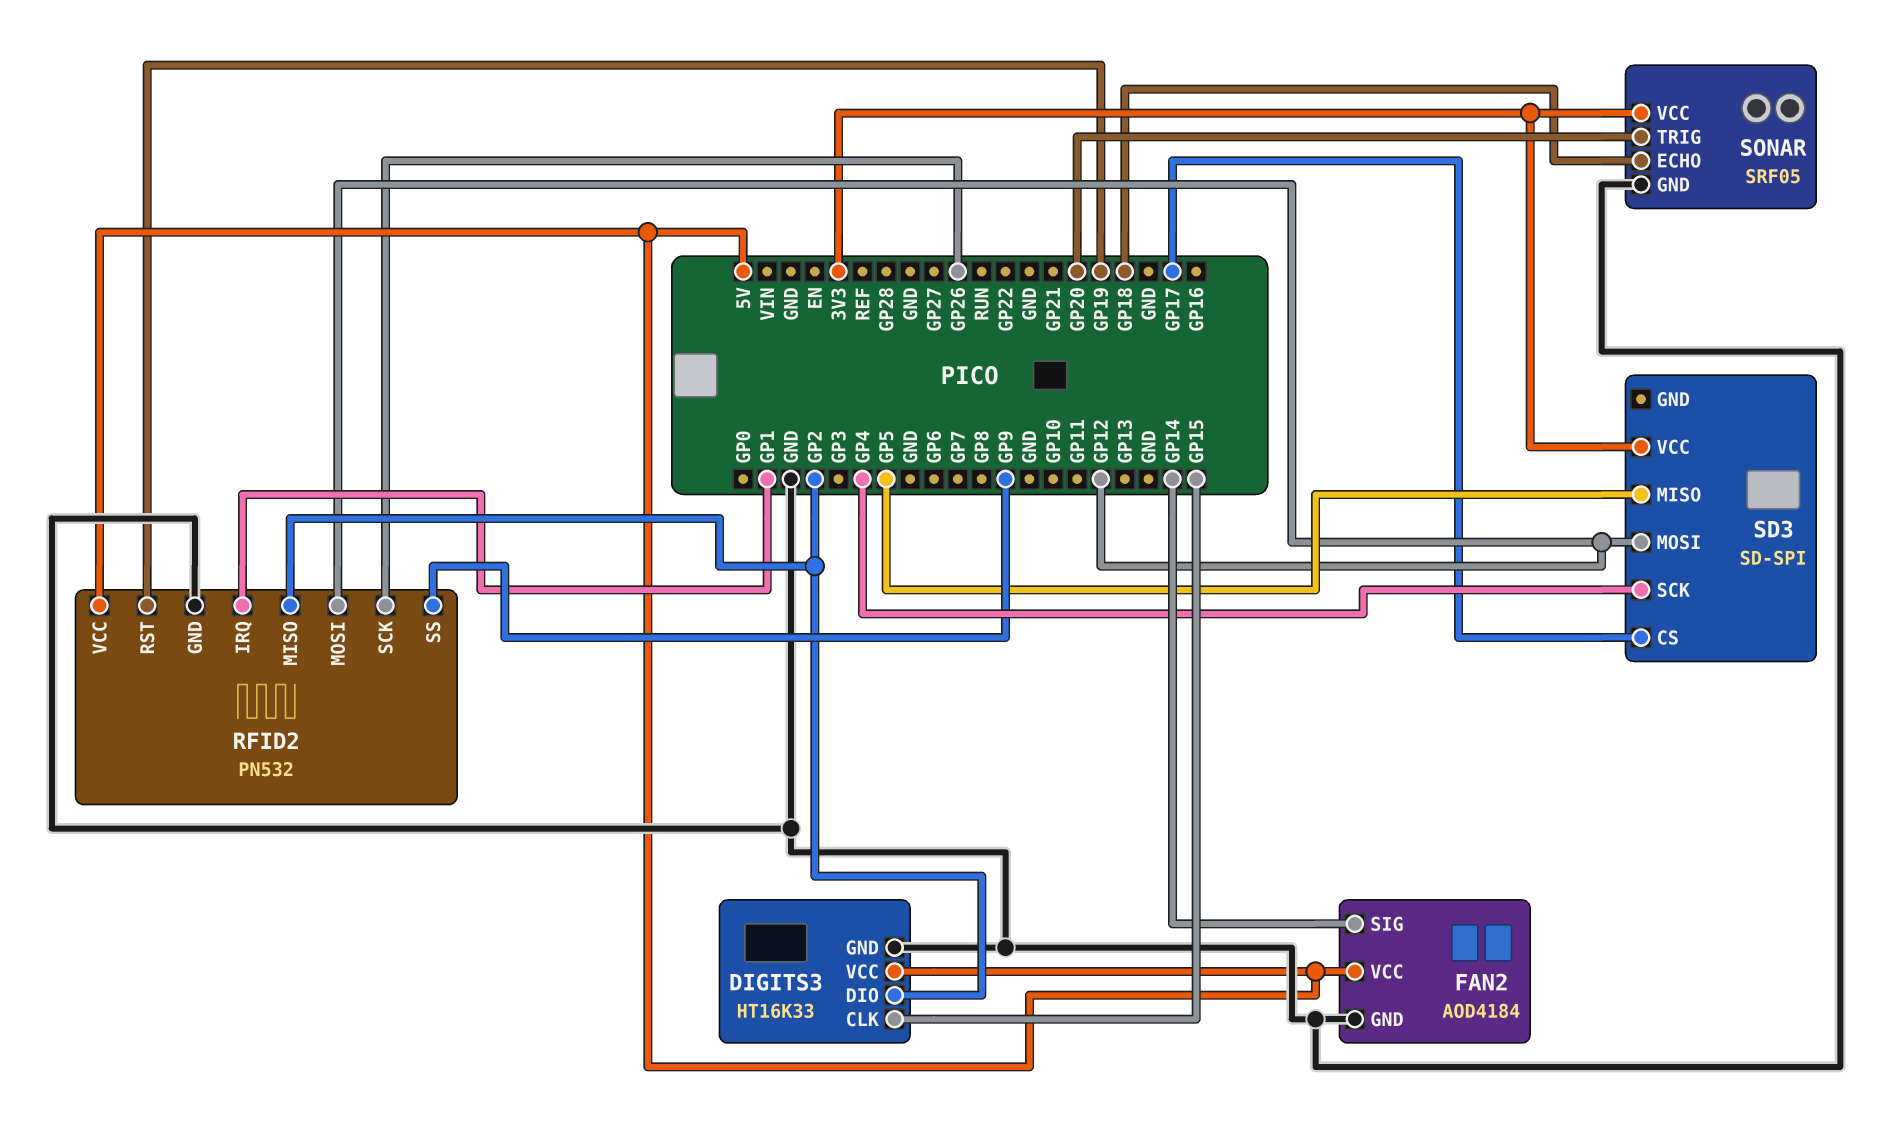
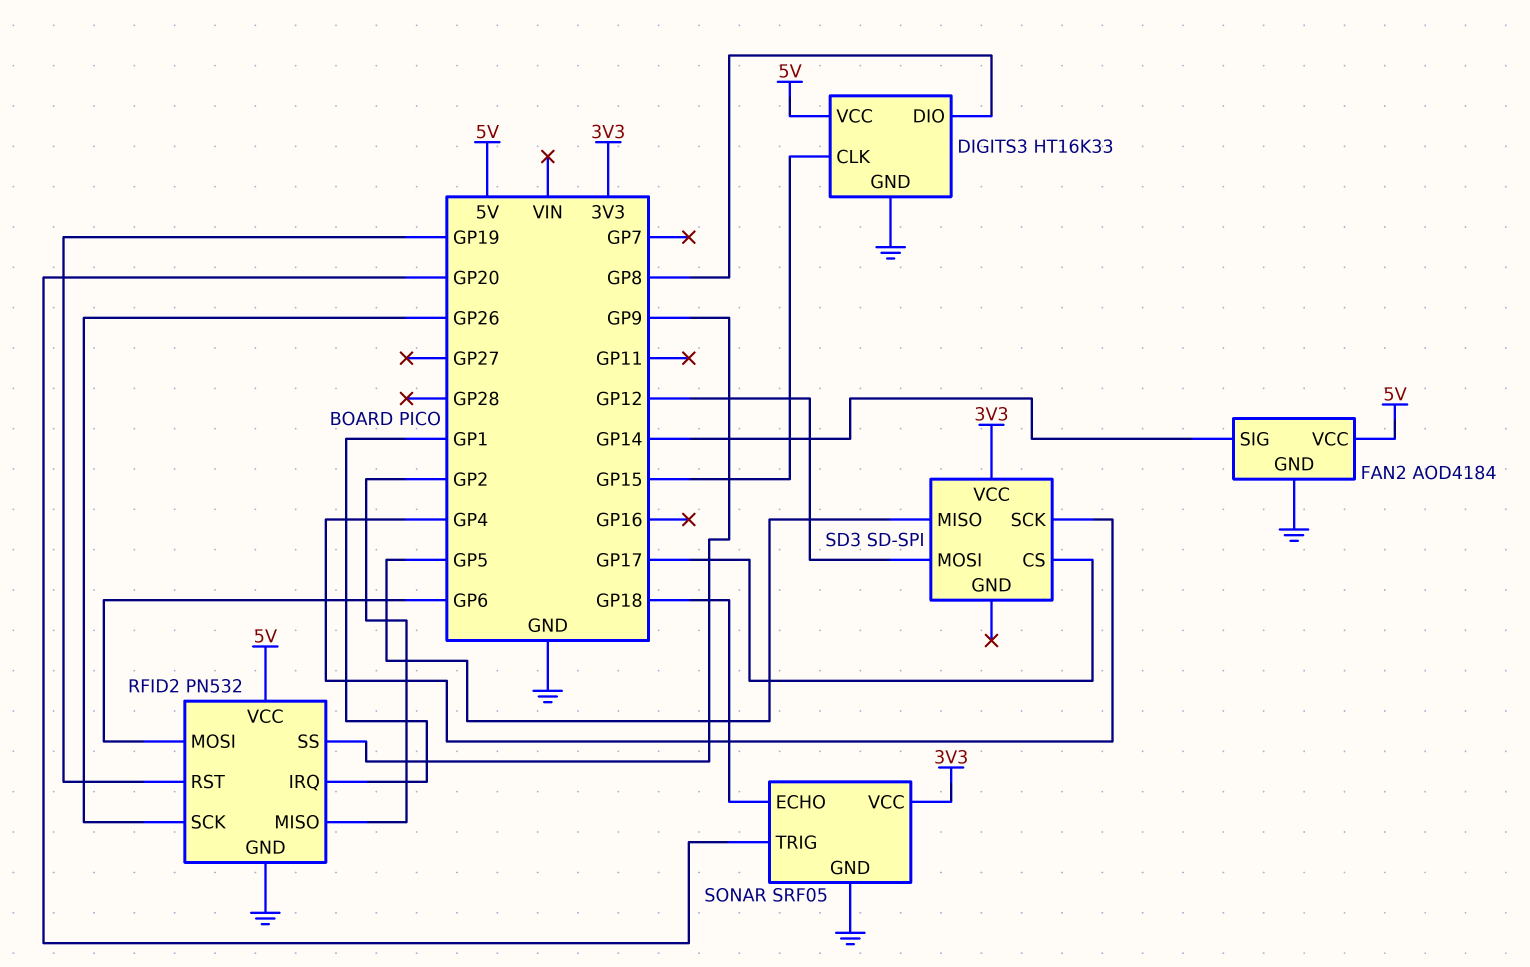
DIGITS3 pin DIO: GP2 -> GP8
RFID2 pin MOSI: GP12 -> GP6

